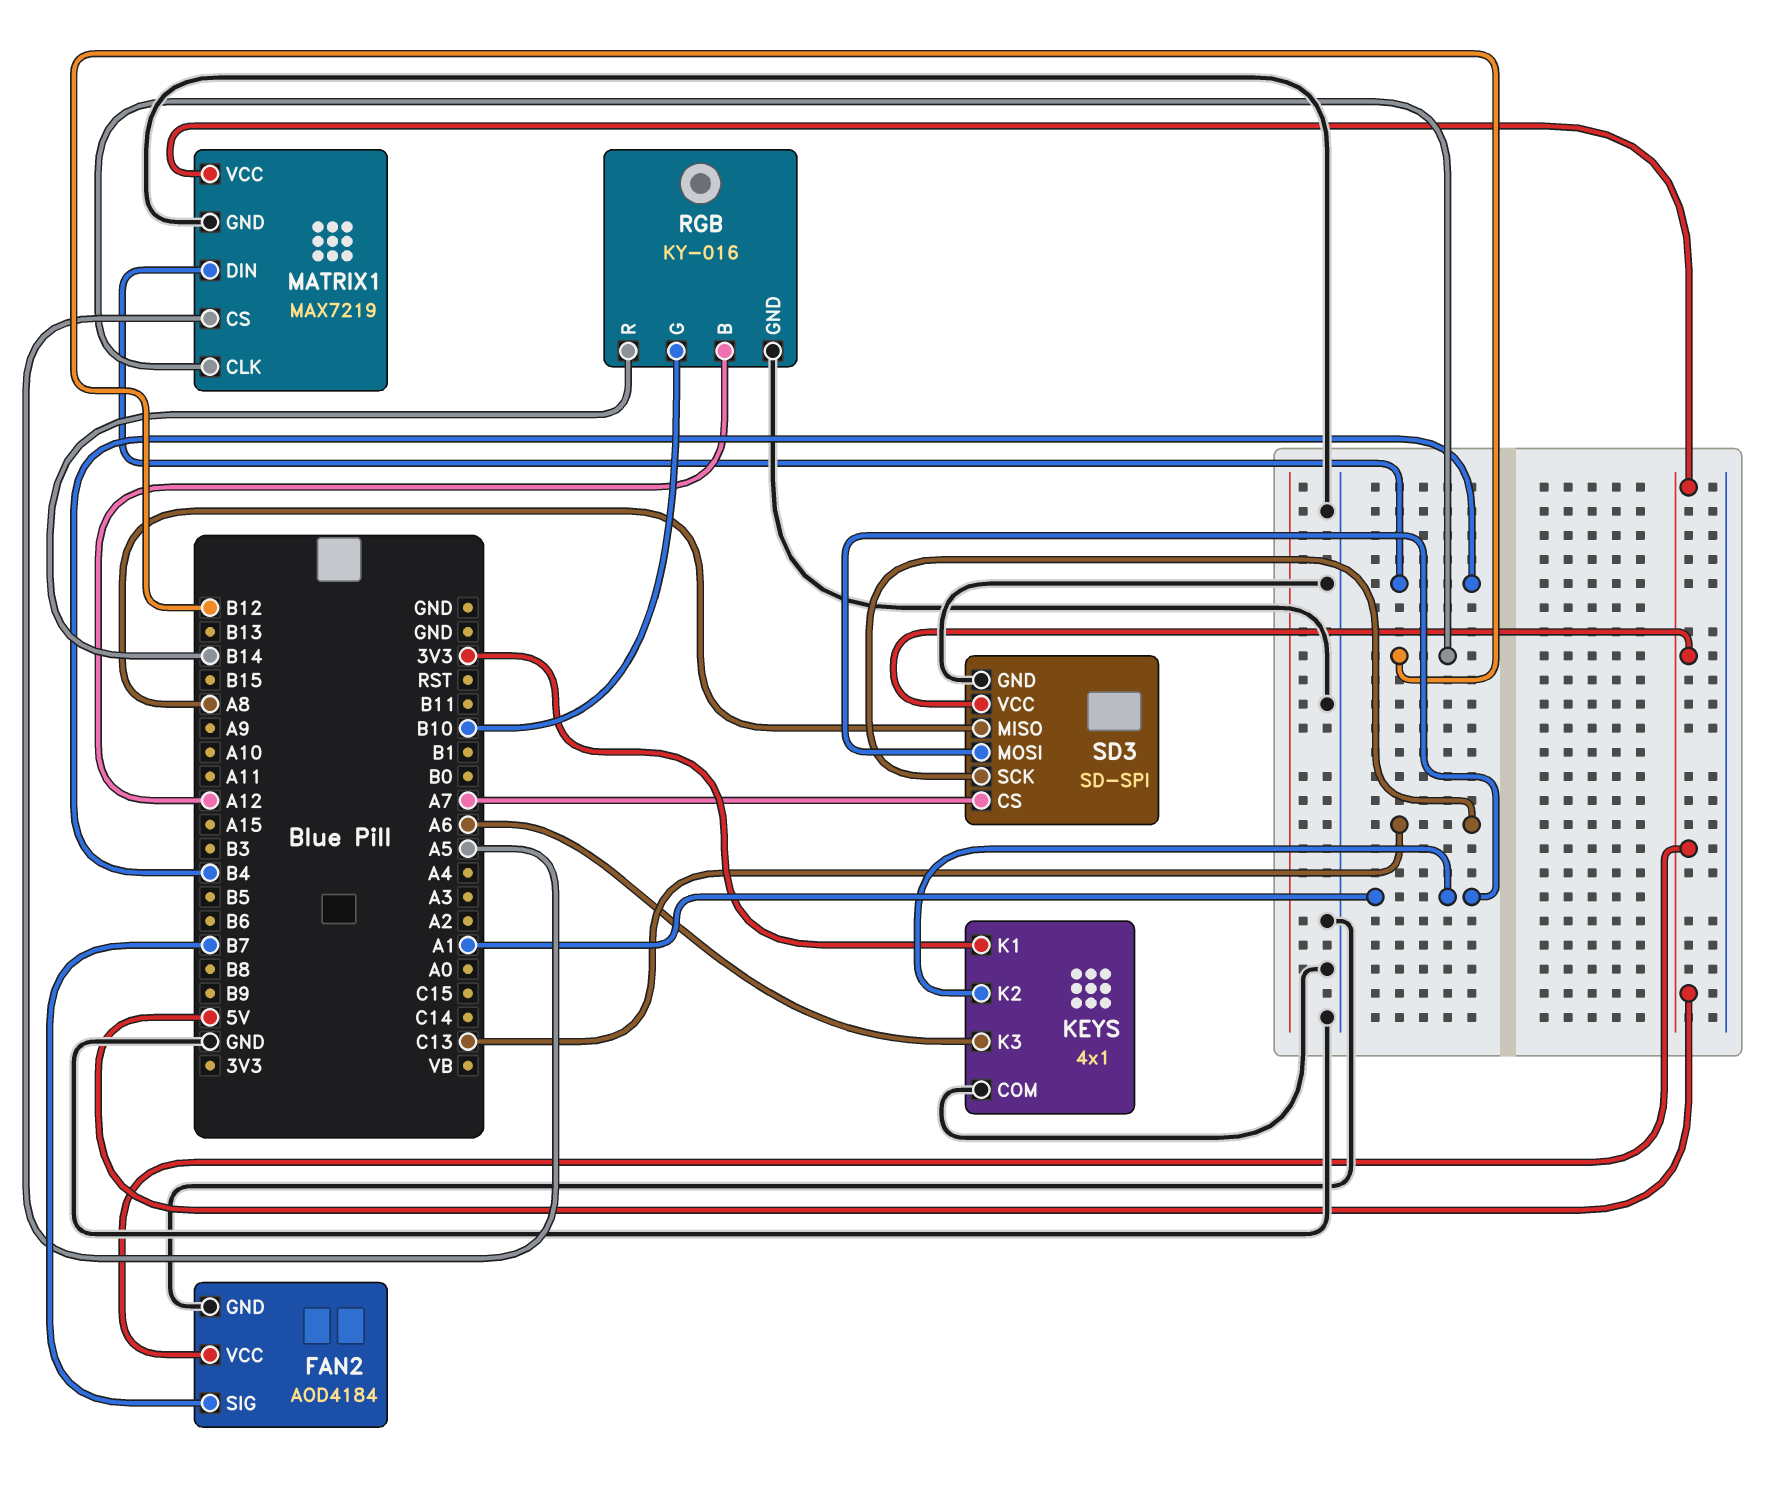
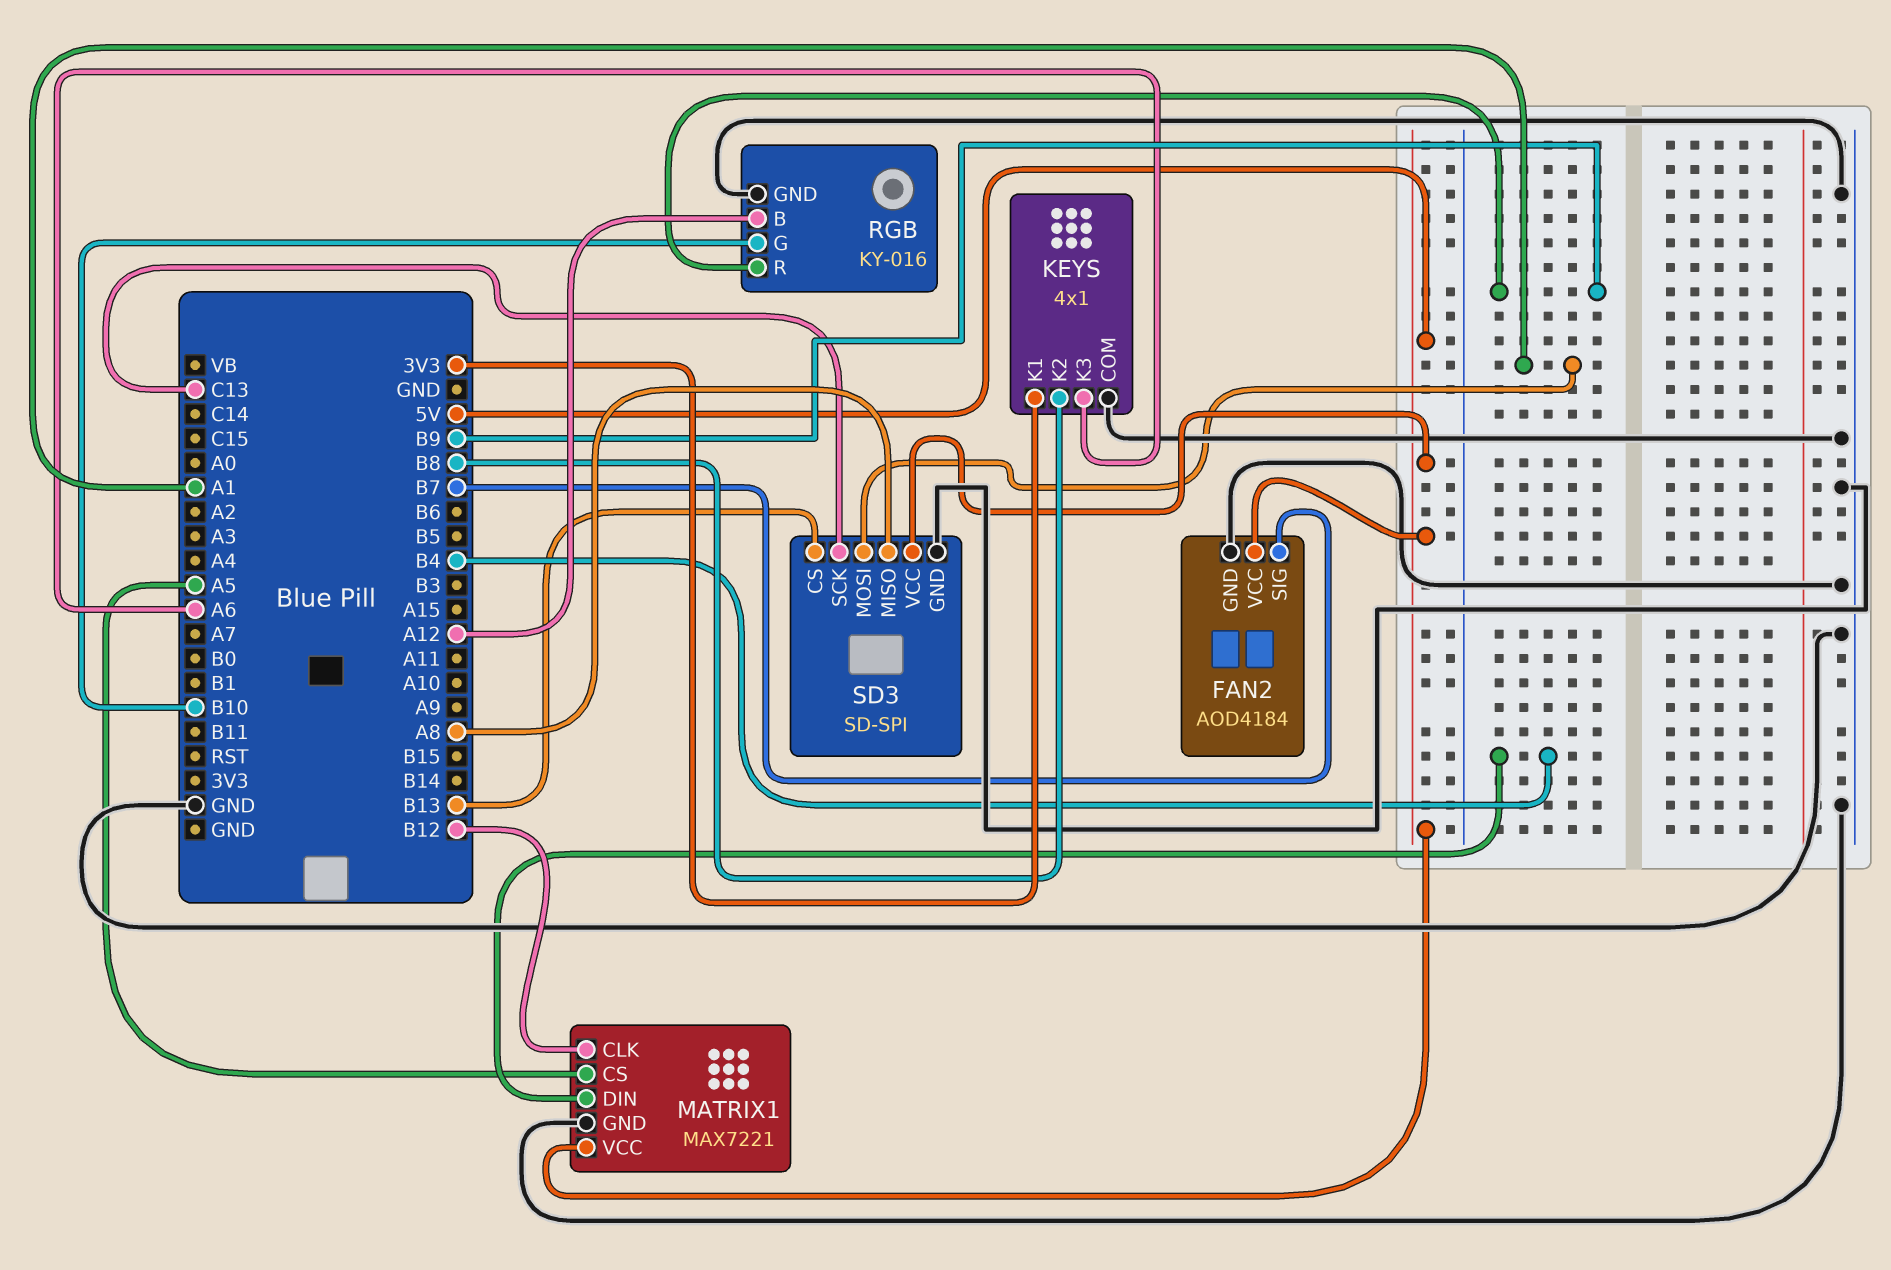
KEYS pin K2: A1 -> B8
MATRIX1: MAX7219 -> MAX7221
RGB pin R: B14 -> B9
SD3 pin CS: A7 -> B13

